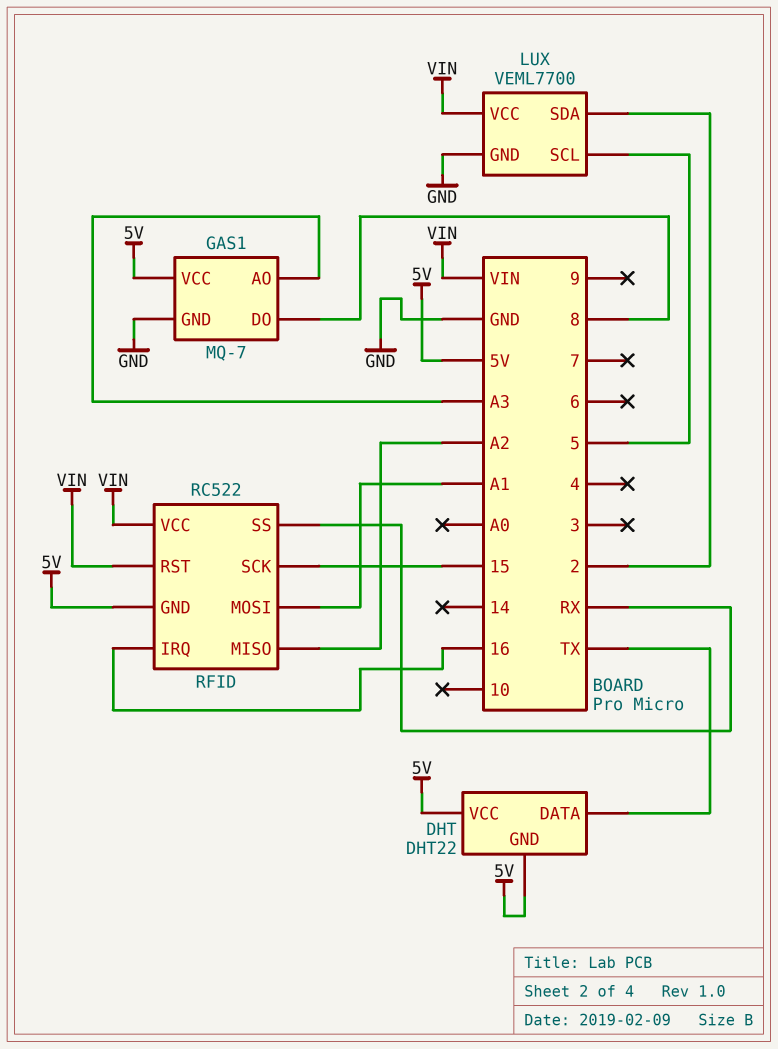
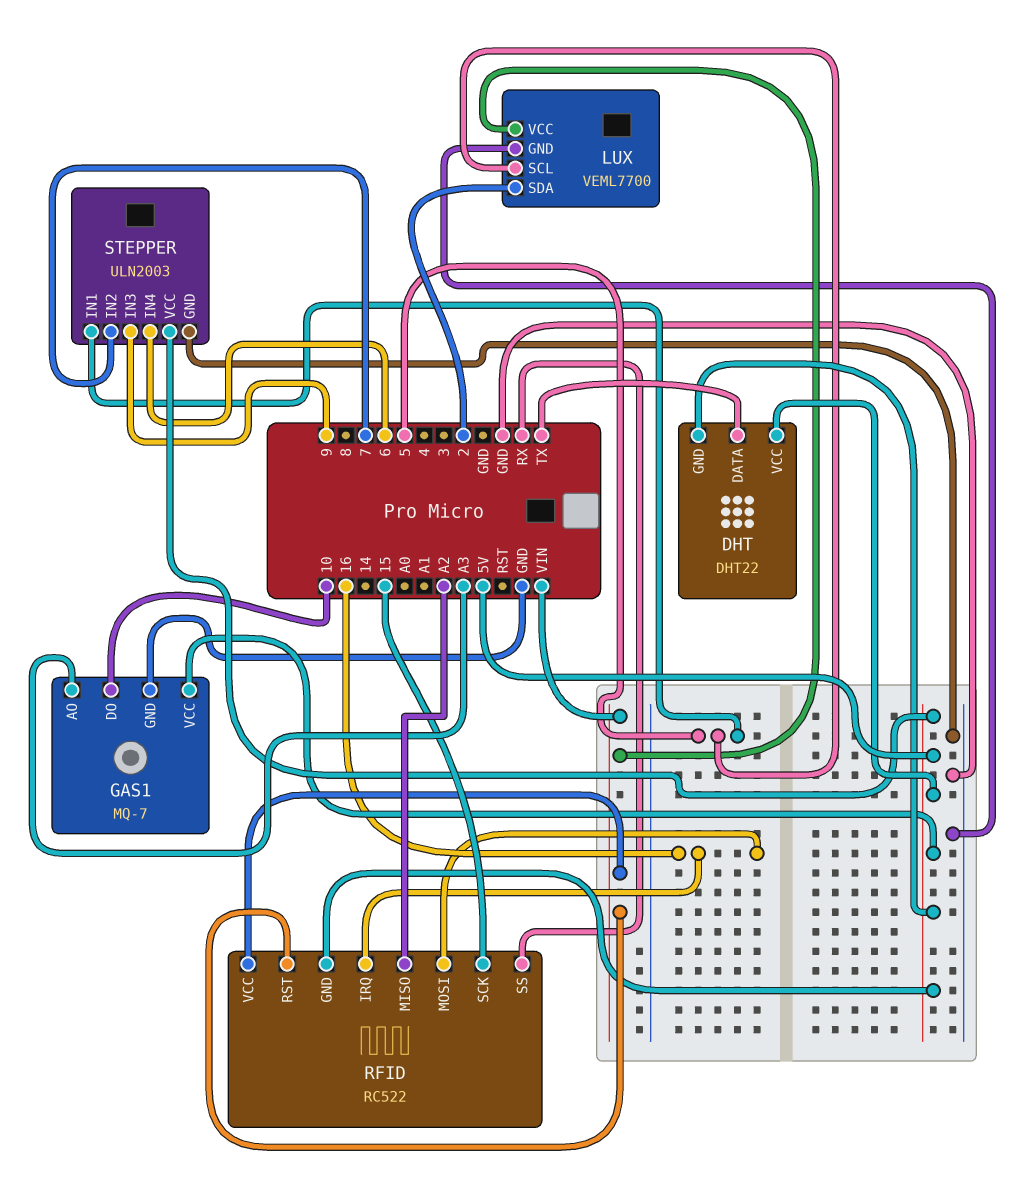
GAS1 pin DO: 8 -> 10
RFID pin MOSI: A1 -> 16
STEPPER: none -> ULN2003
STEPPER pin GND: none -> GND
STEPPER pin IN1: none -> 5
STEPPER pin IN2: none -> 7
STEPPER pin IN3: none -> 9
STEPPER pin IN4: none -> 6
STEPPER pin VCC: none -> 5V

